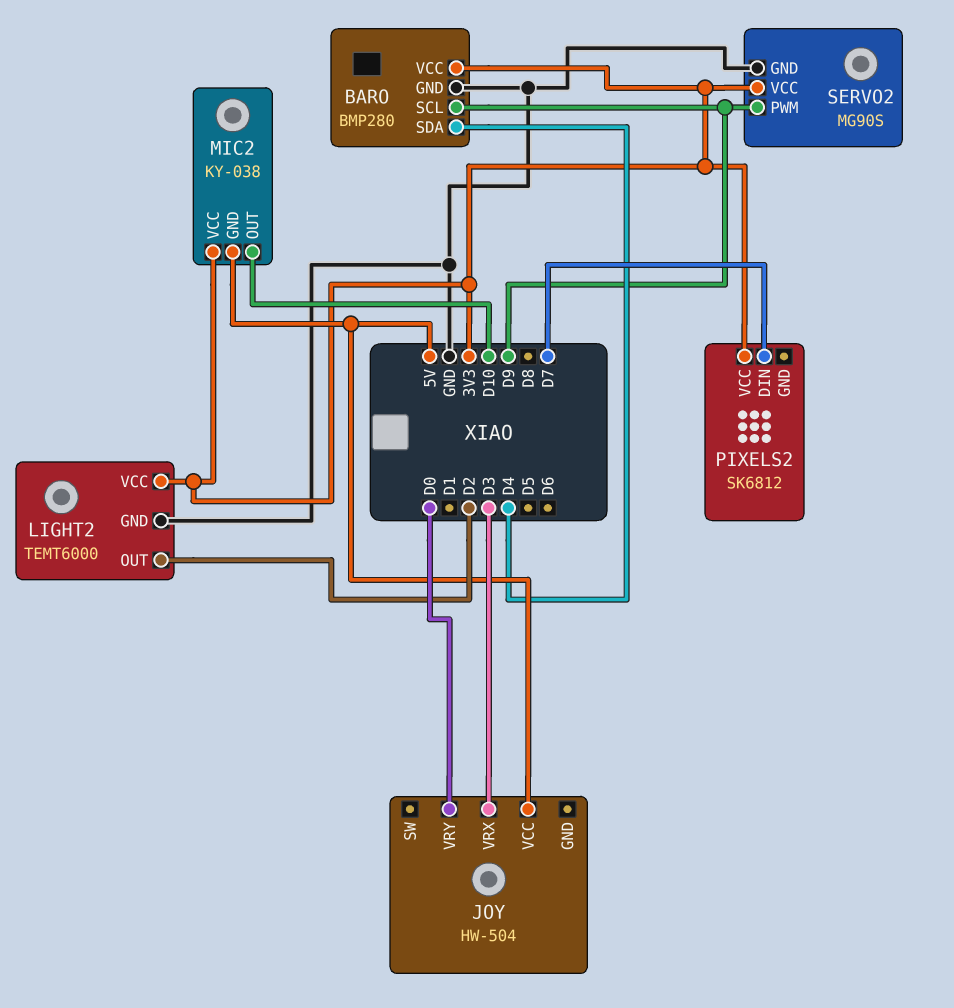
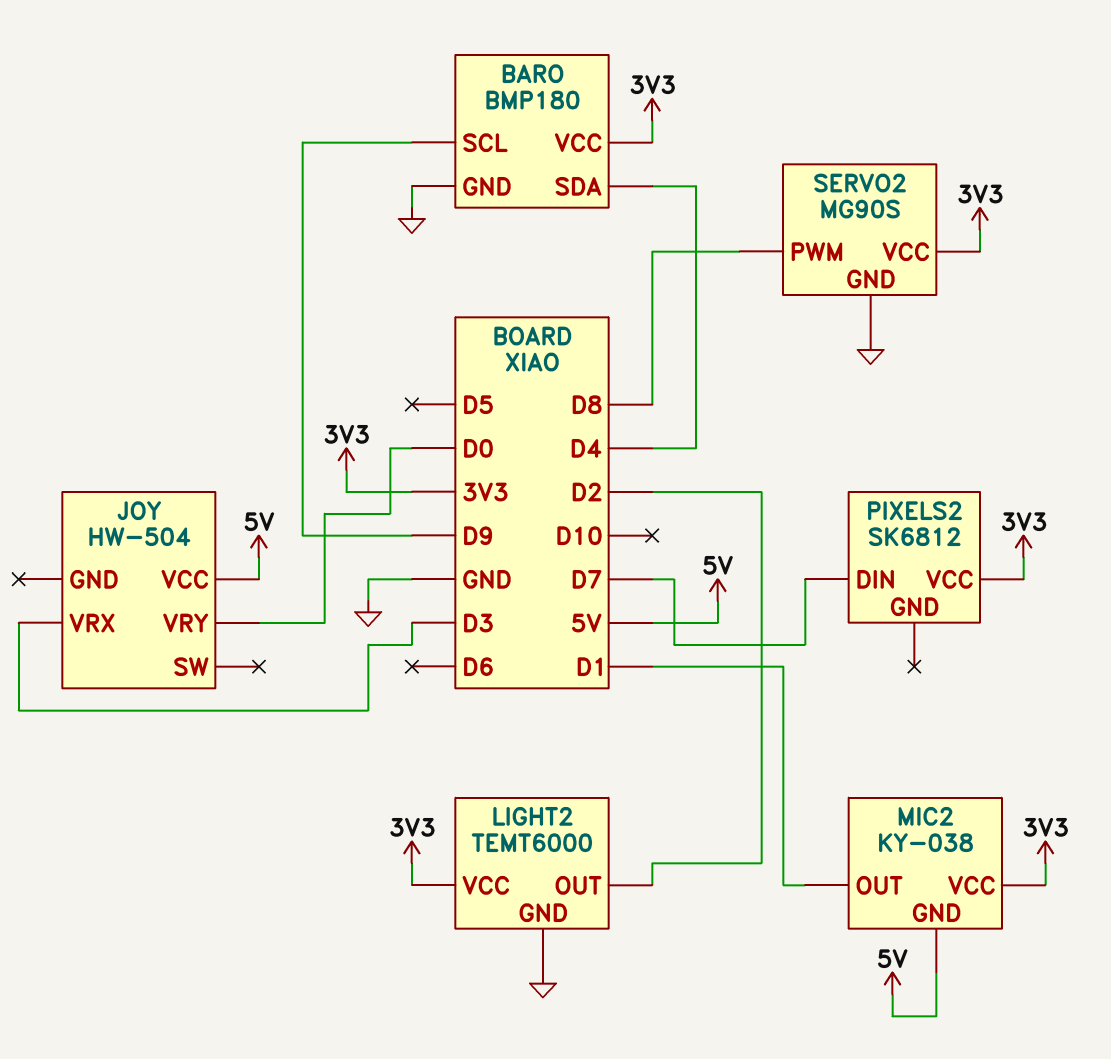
BARO: BMP280 -> BMP180
MIC2 pin OUT: D10 -> D1
SERVO2 pin PWM: D9 -> D8

